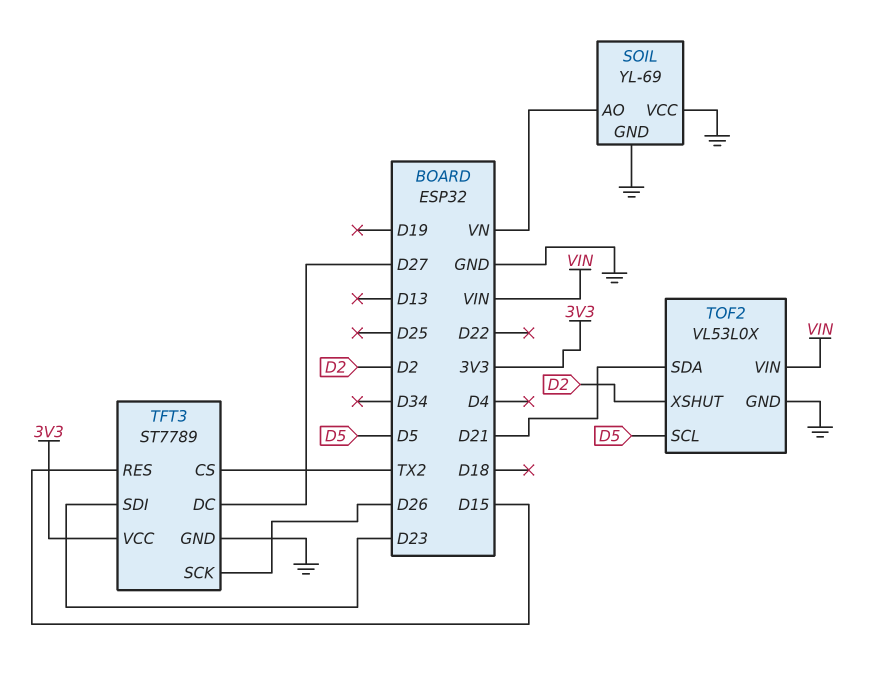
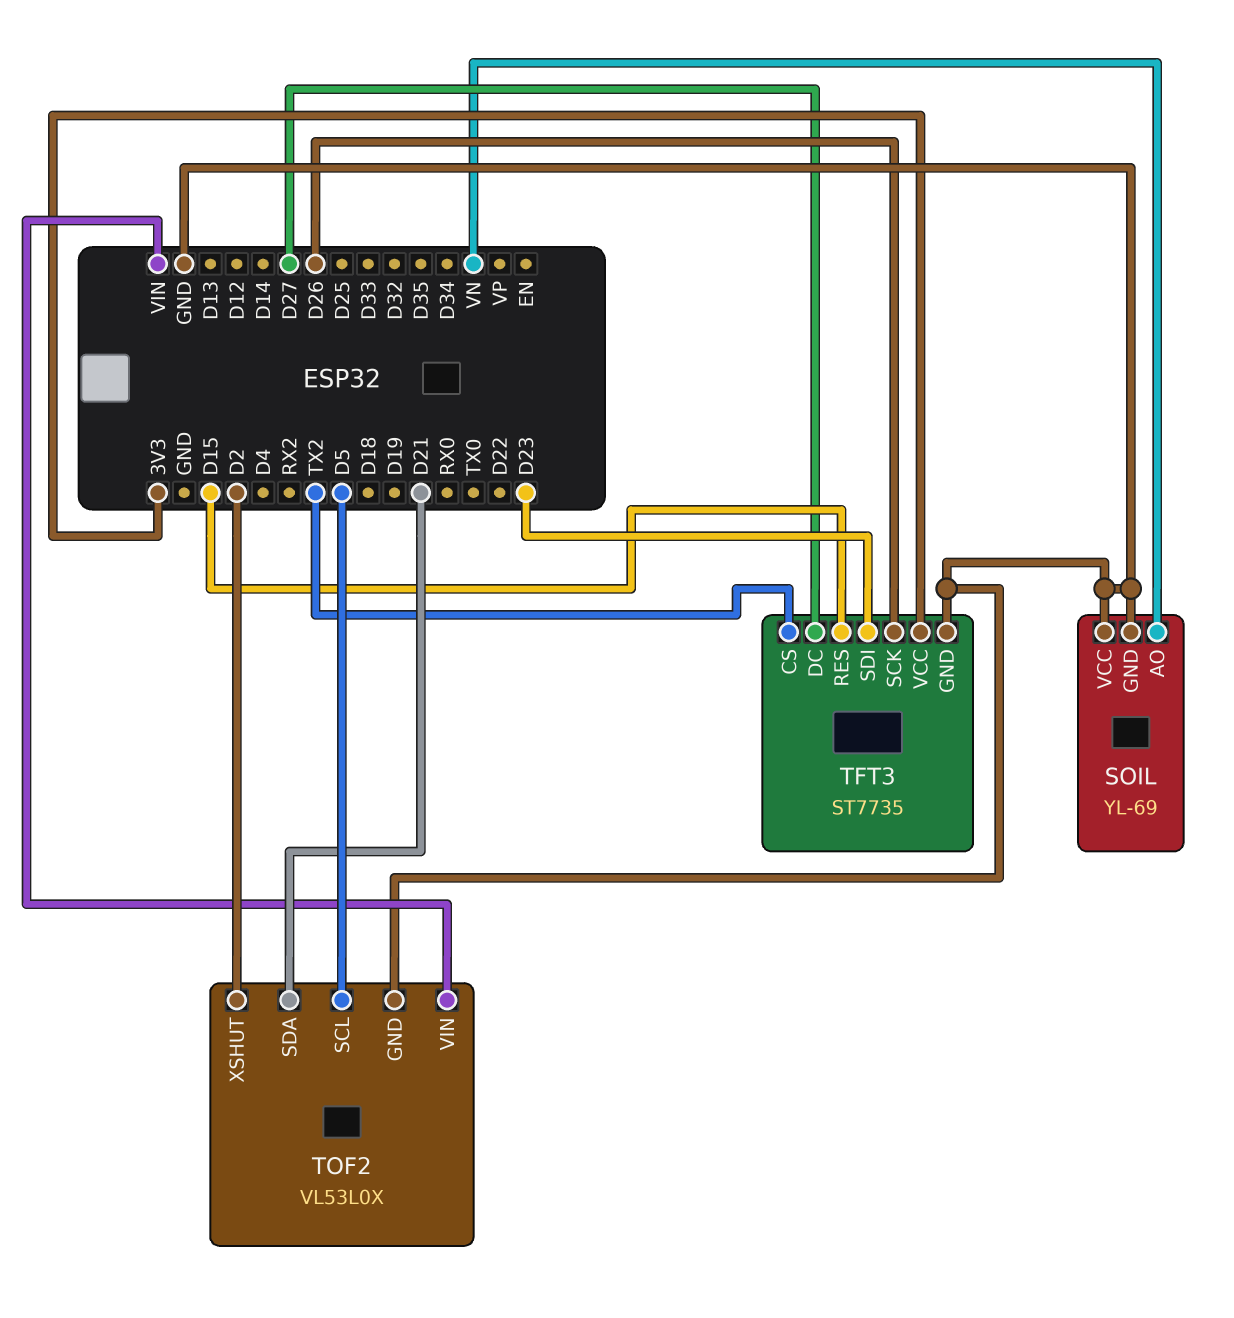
TFT3: ST7789 -> ST7735

